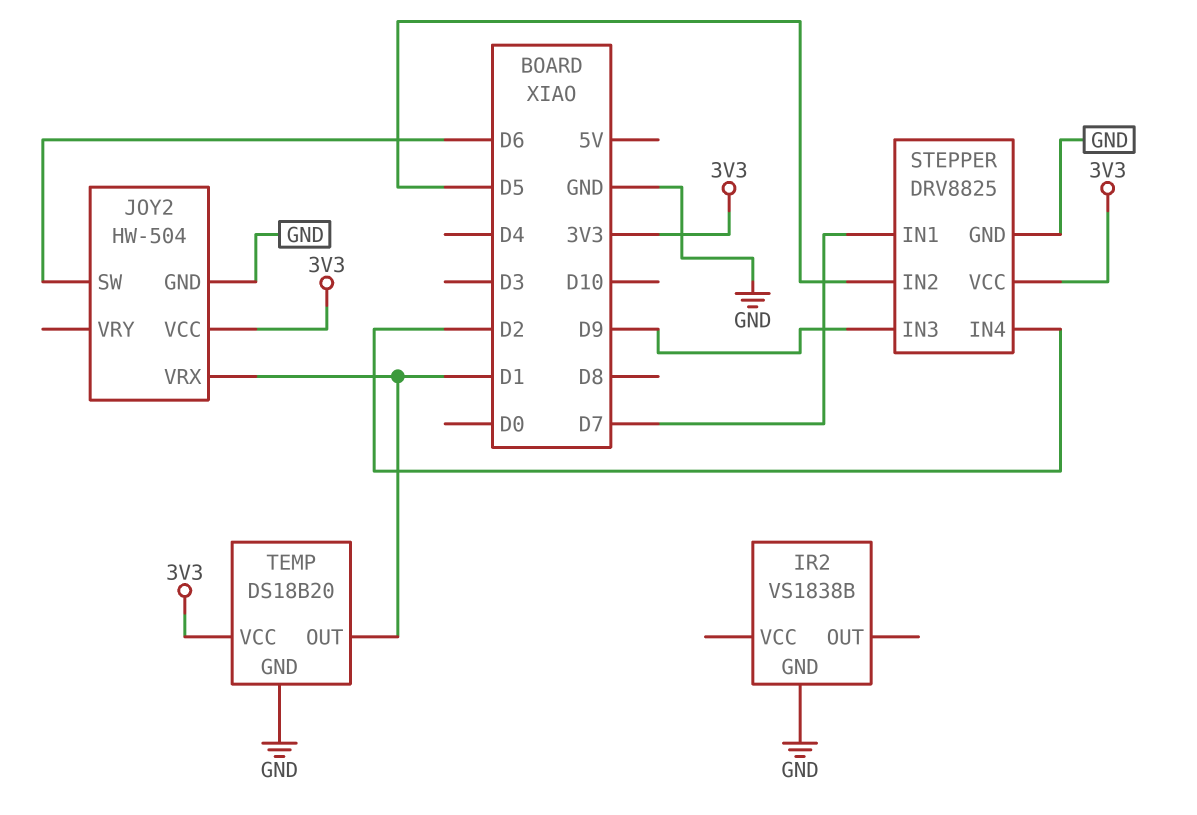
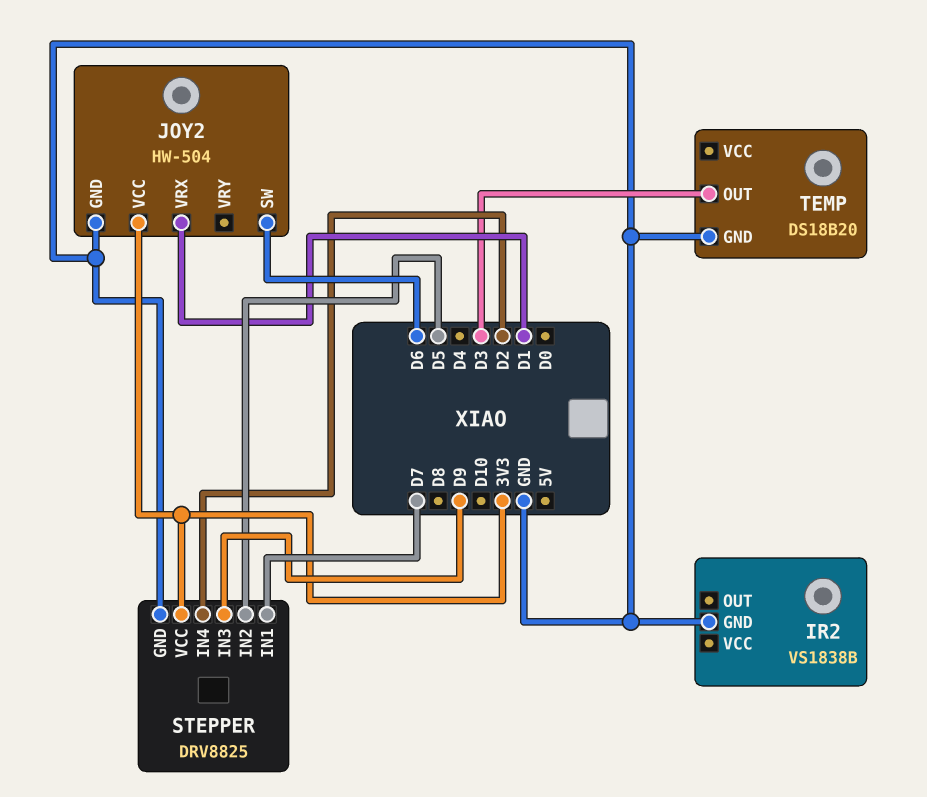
TEMP pin OUT: D1 -> D3
TEMP pin VCC: 3V3 -> none

